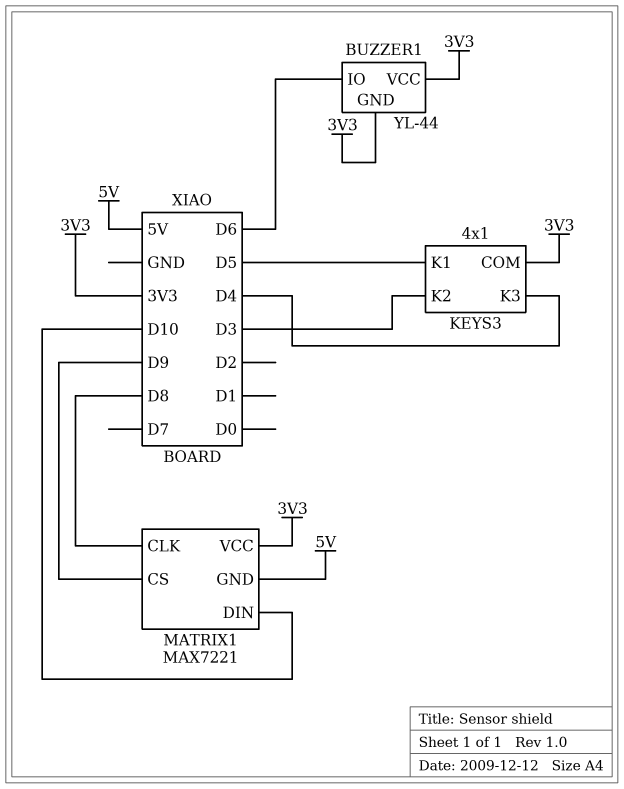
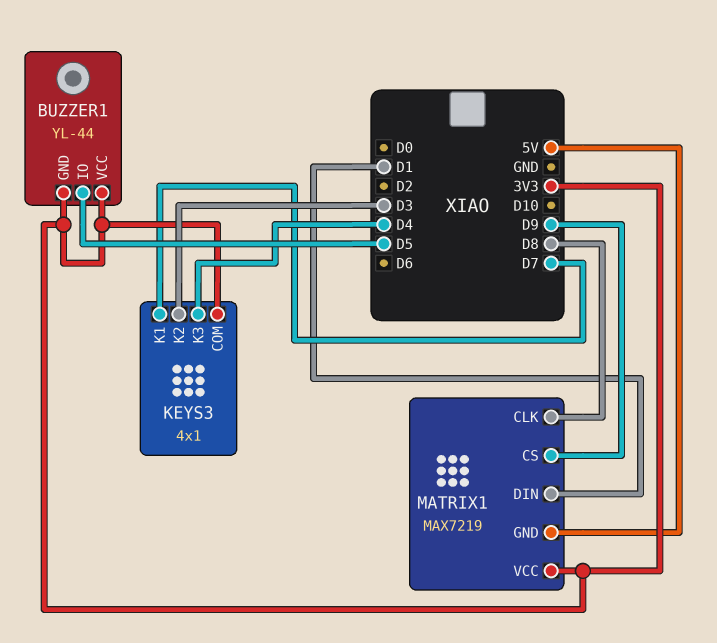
BUZZER1 pin IO: D6 -> D5
KEYS3 pin K1: D5 -> D7
MATRIX1: MAX7221 -> MAX7219
MATRIX1 pin DIN: D10 -> D1

